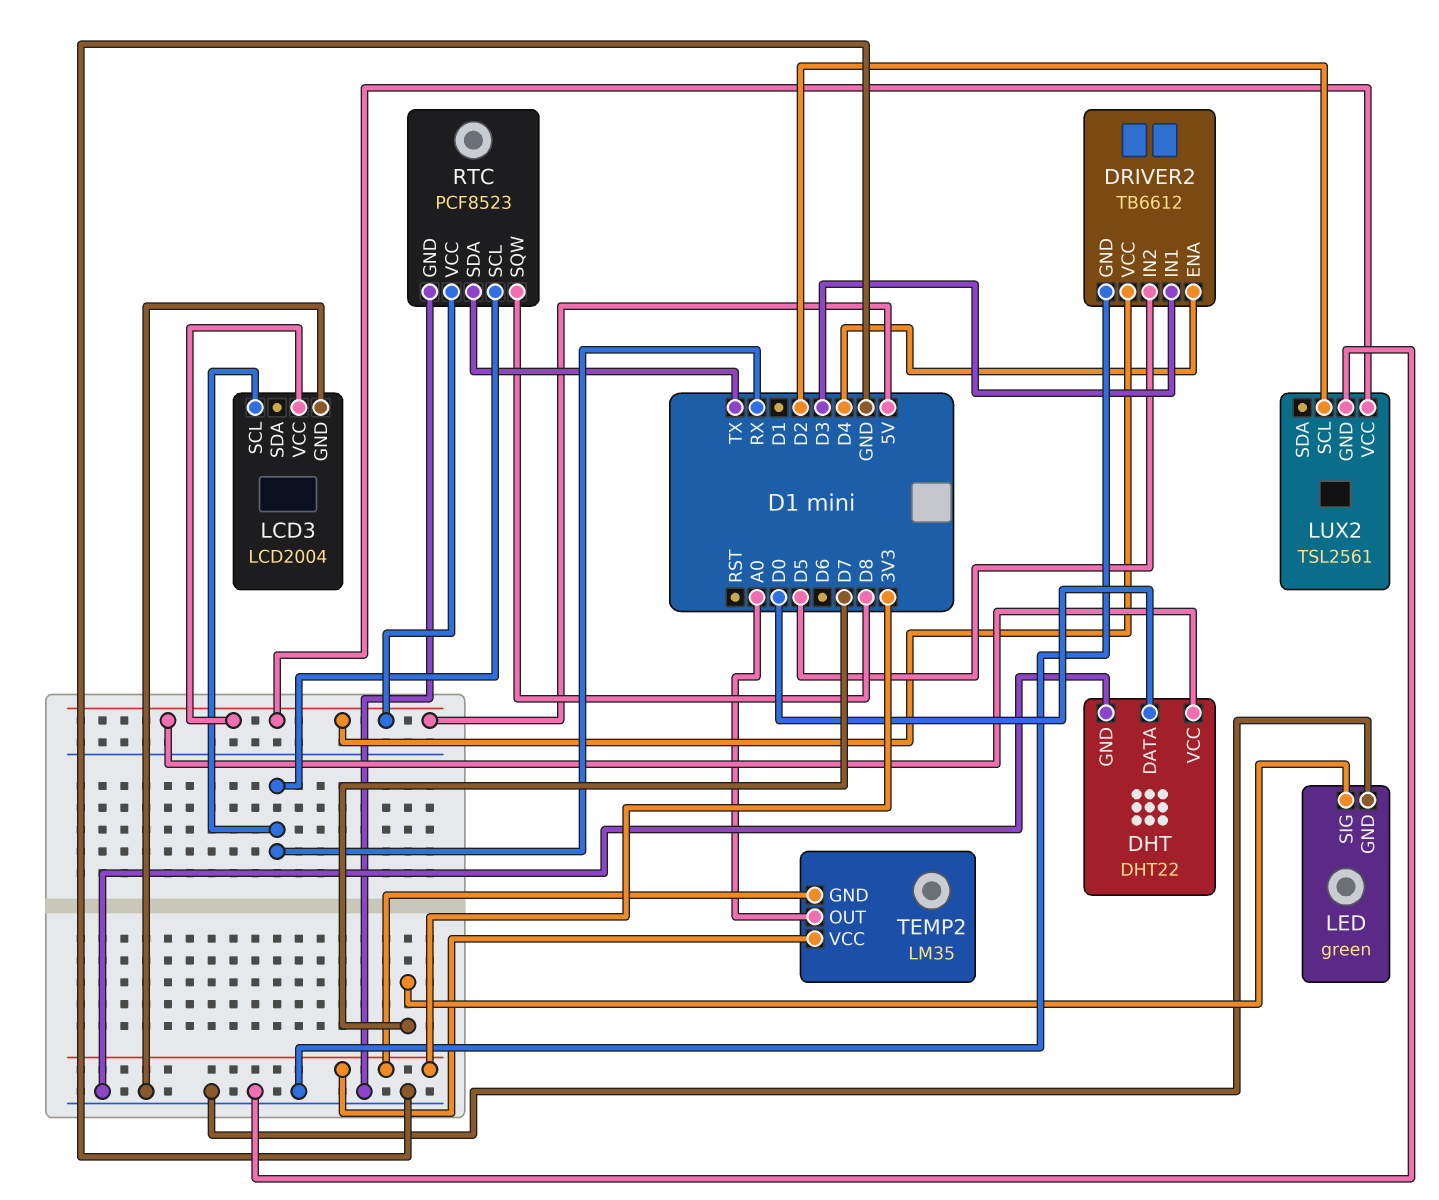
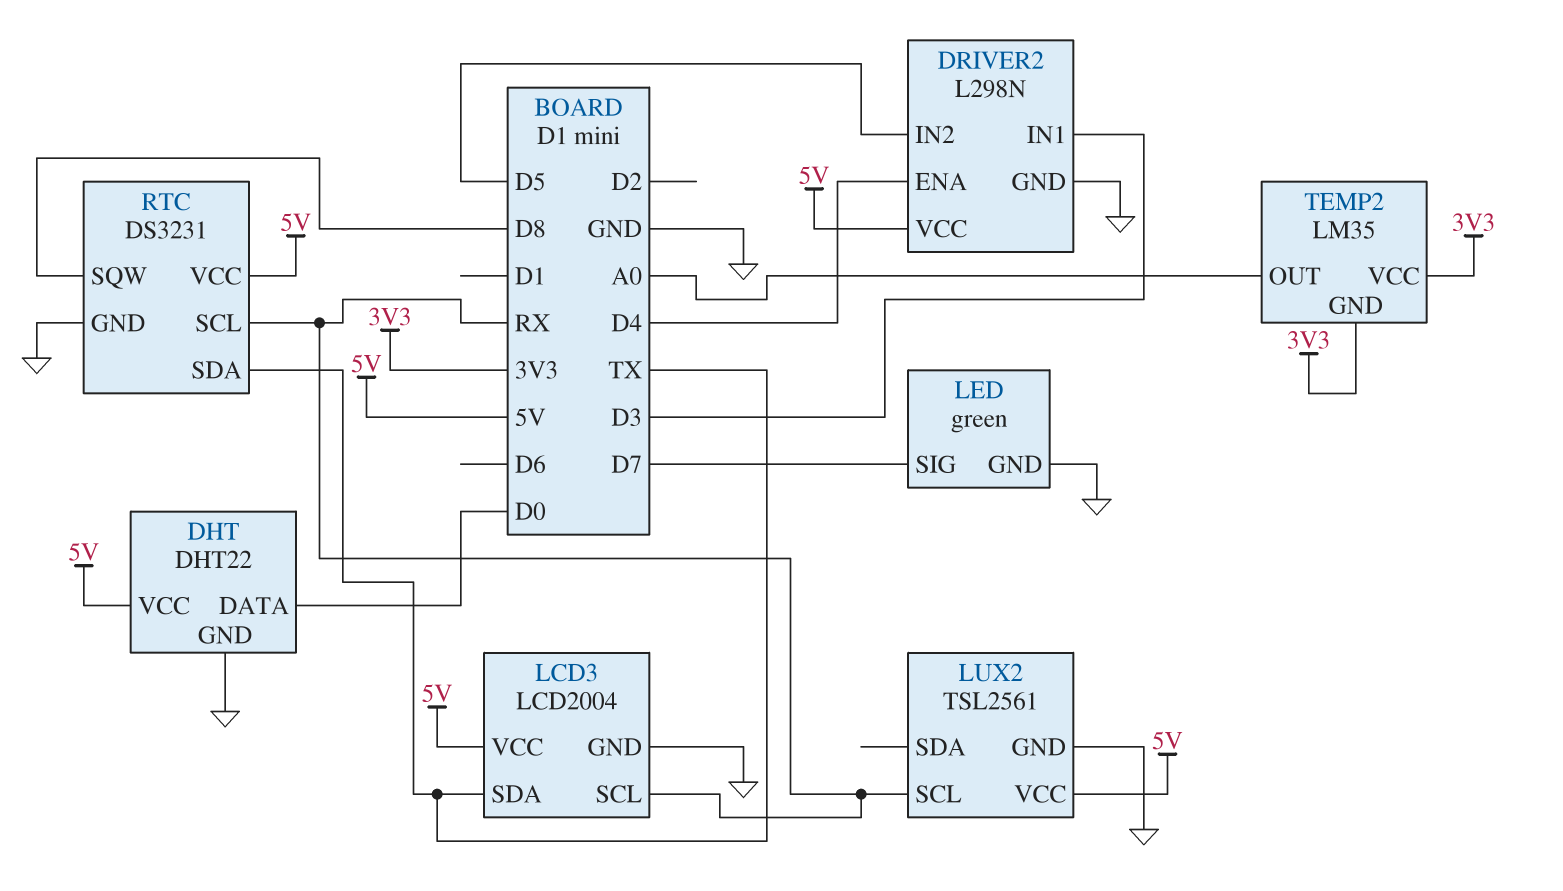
DRIVER2: TB6612 -> L298N
LCD3 pin SDA: none -> TX
LUX2 pin SCL: D2 -> RX
RTC: PCF8523 -> DS3231

